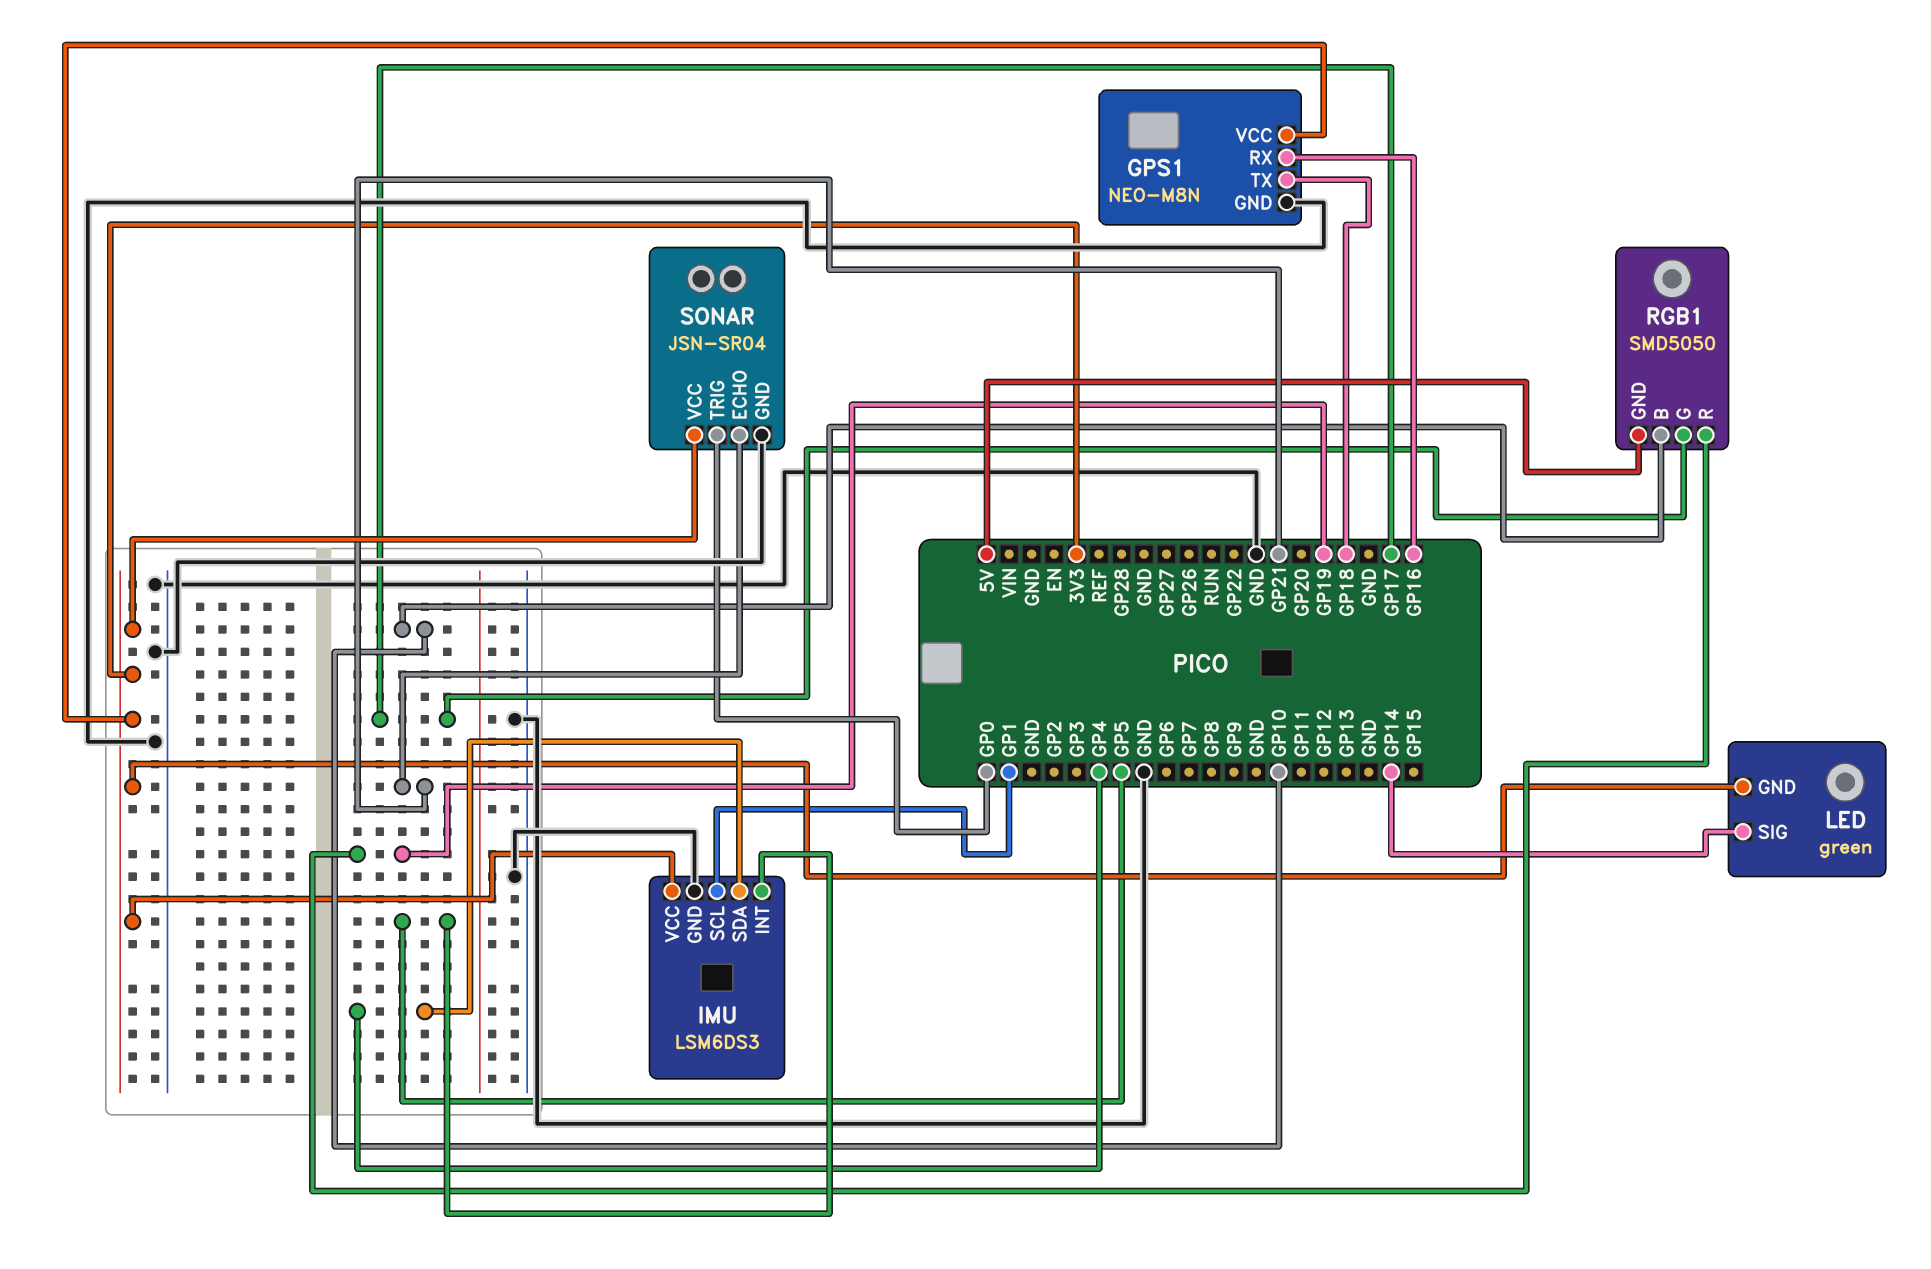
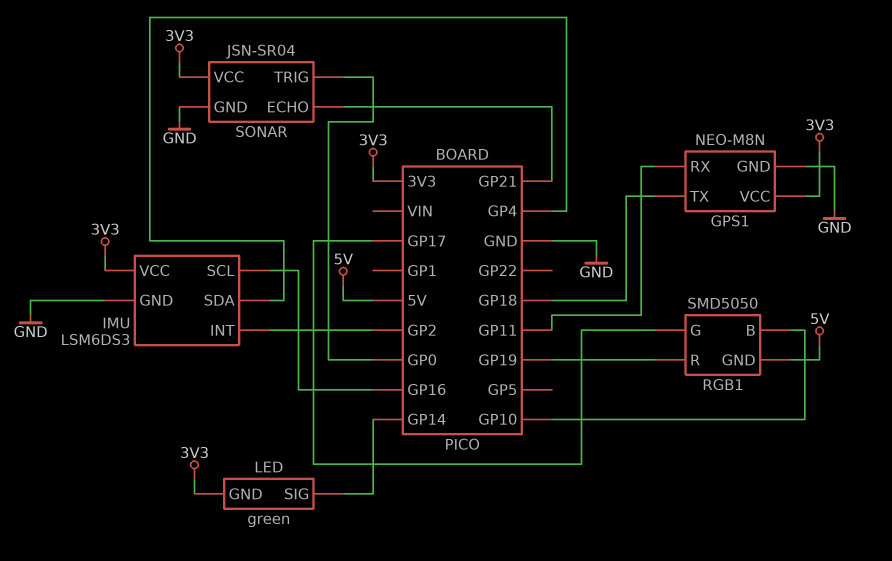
GPS1 pin RX: GP16 -> GP11
IMU pin INT: GP5 -> GP2
IMU pin SCL: GP1 -> GP16

